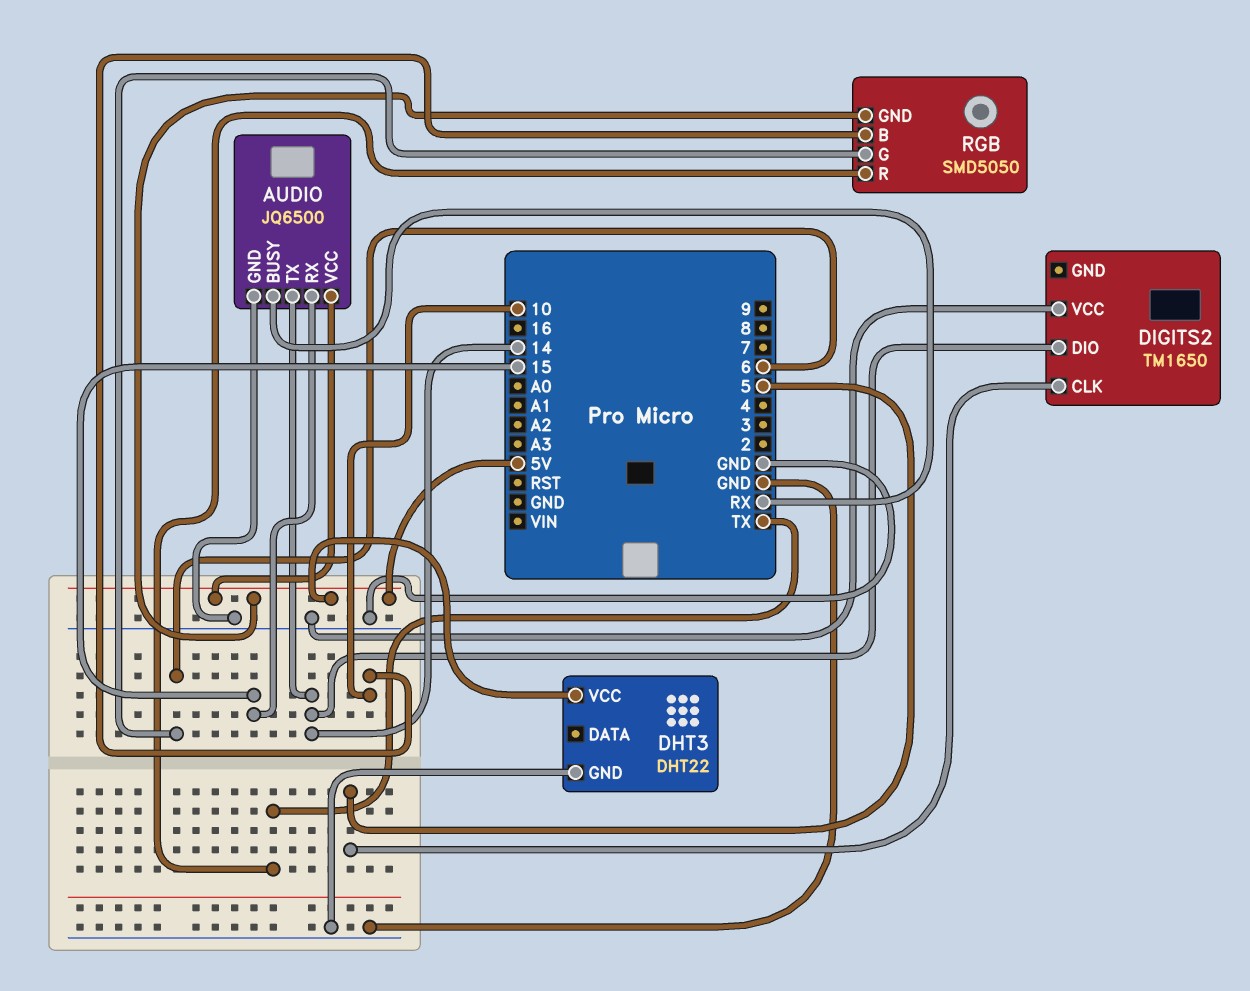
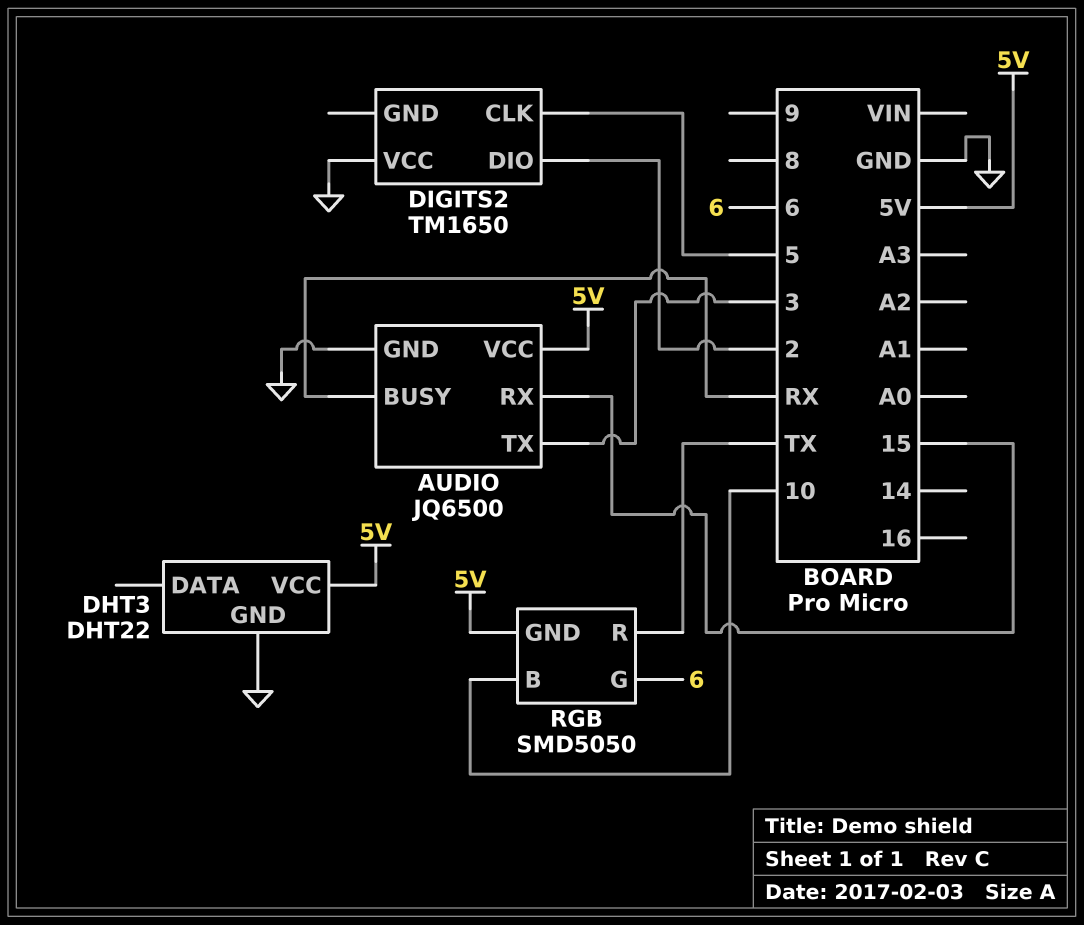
AUDIO pin TX: 14 -> 3
DIGITS2 pin DIO: 14 -> 2

